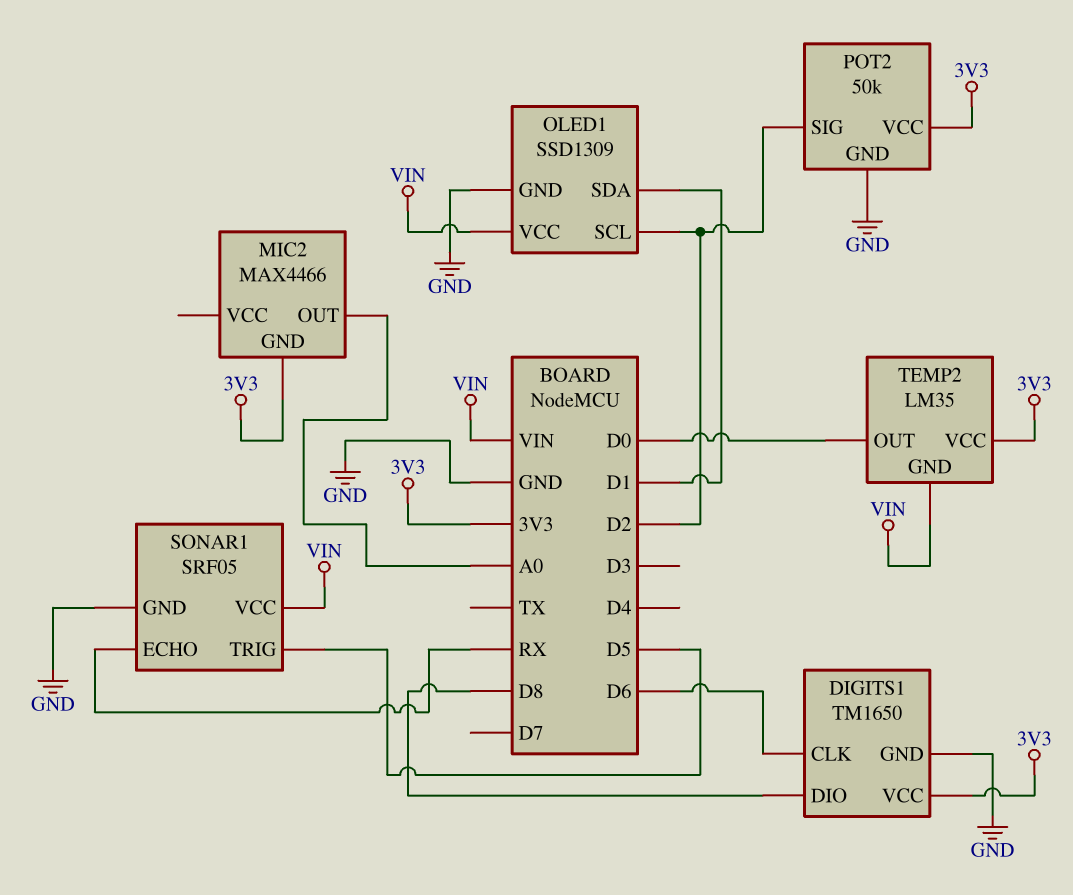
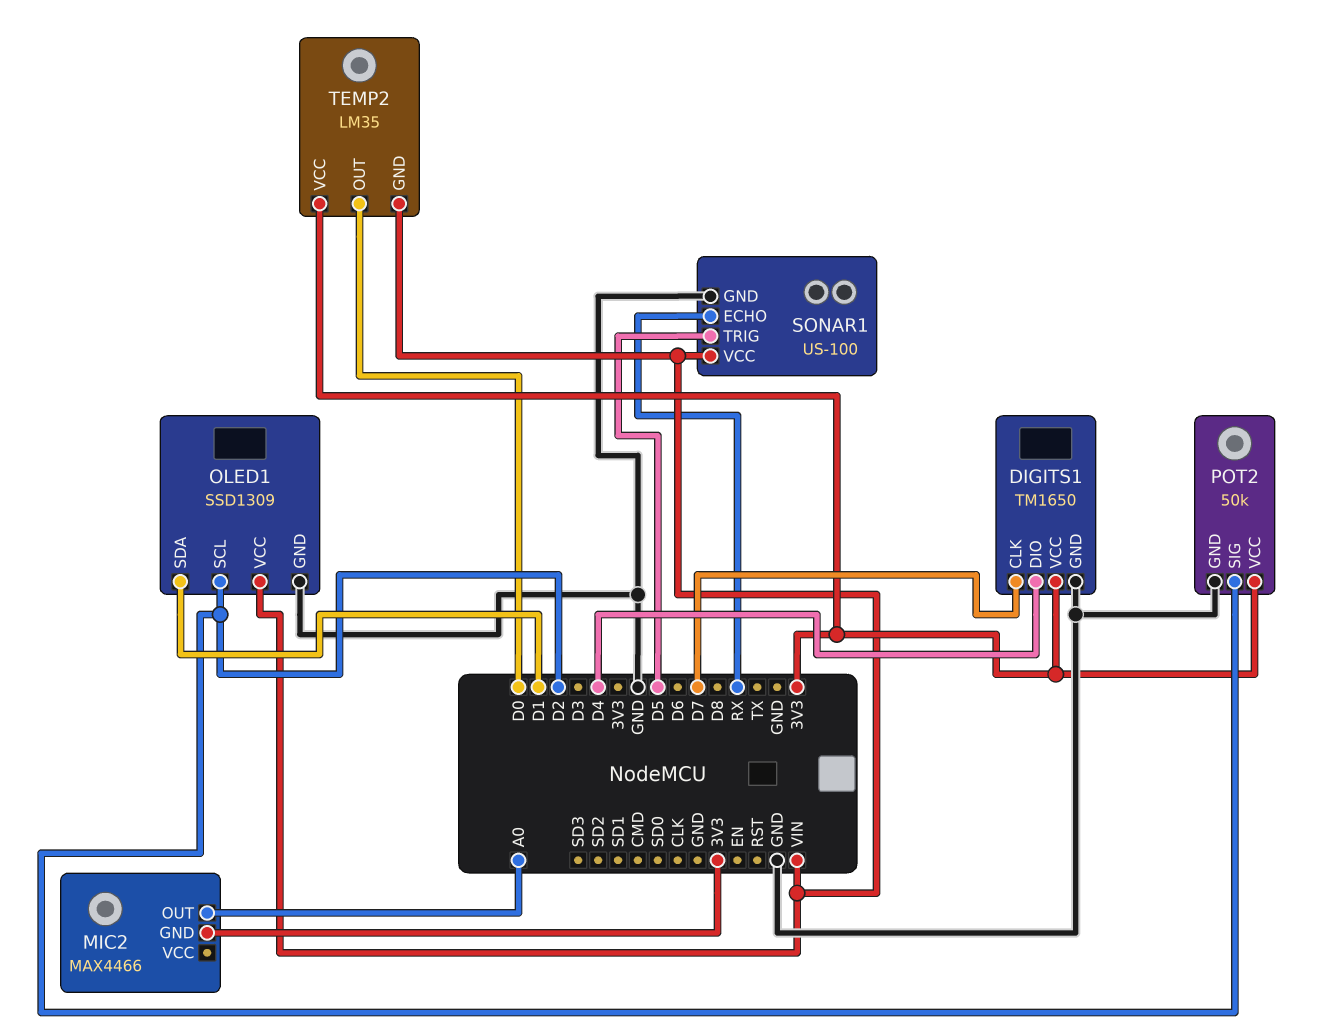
DIGITS1 pin CLK: D6 -> D7
DIGITS1 pin DIO: D8 -> D4
SONAR1: SRF05 -> US-100

